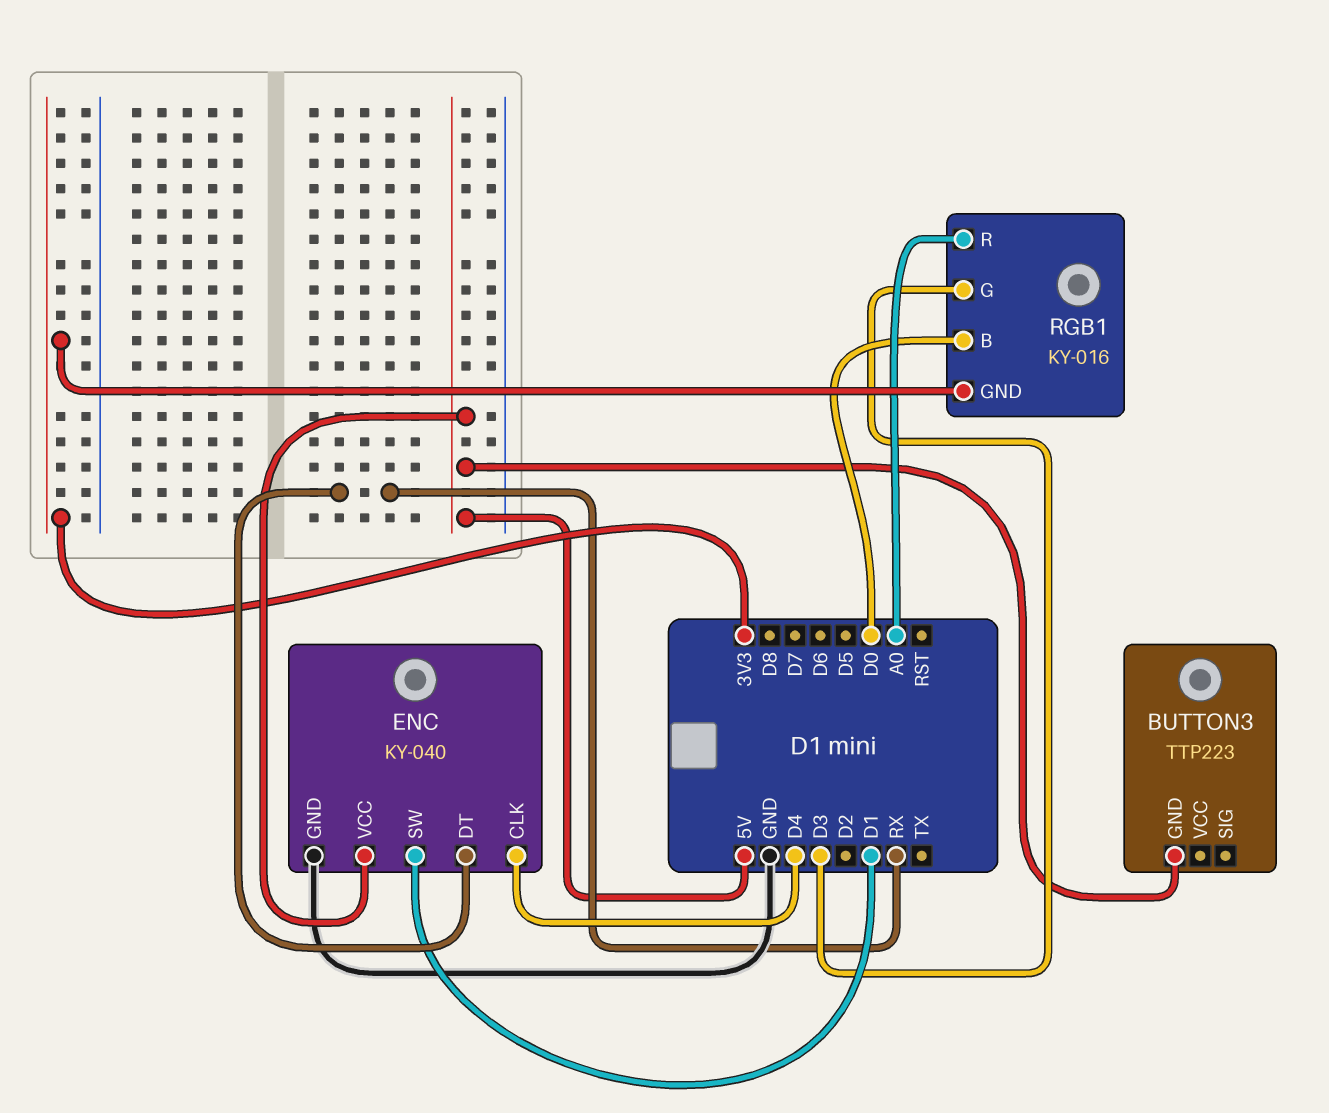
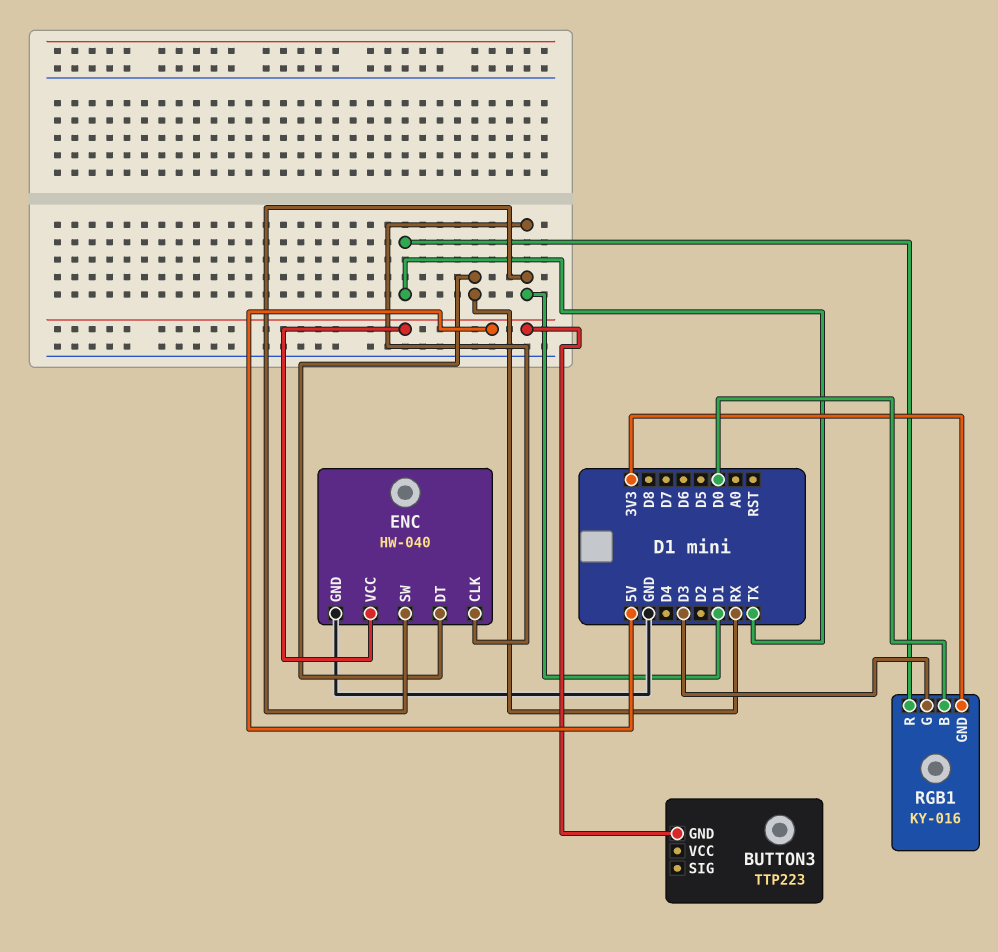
ENC: KY-040 -> HW-040
ENC pin CLK: D4 -> D1
RGB1 pin R: A0 -> TX

